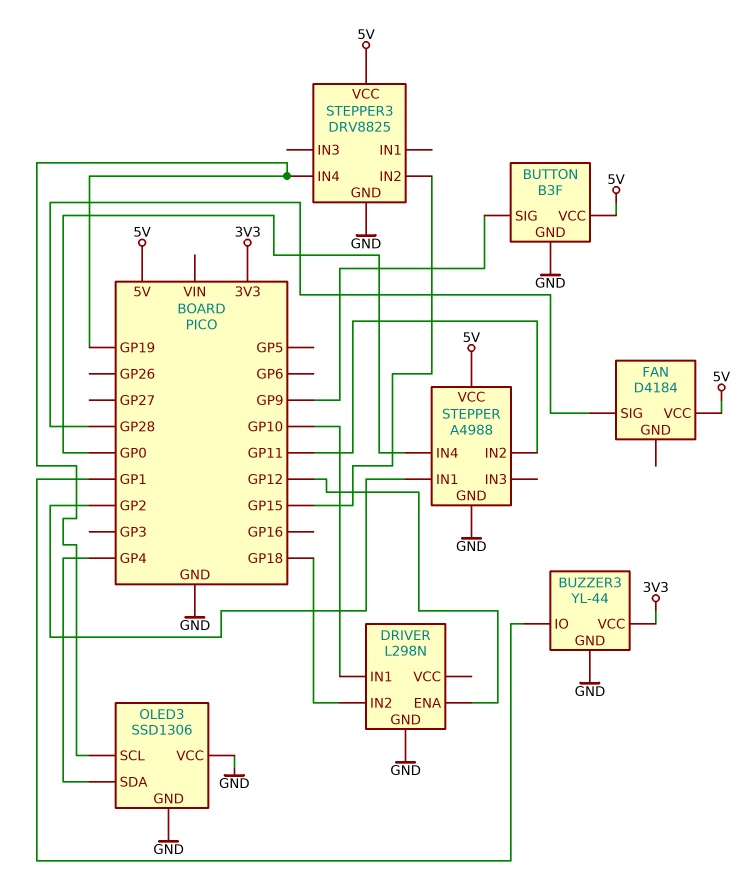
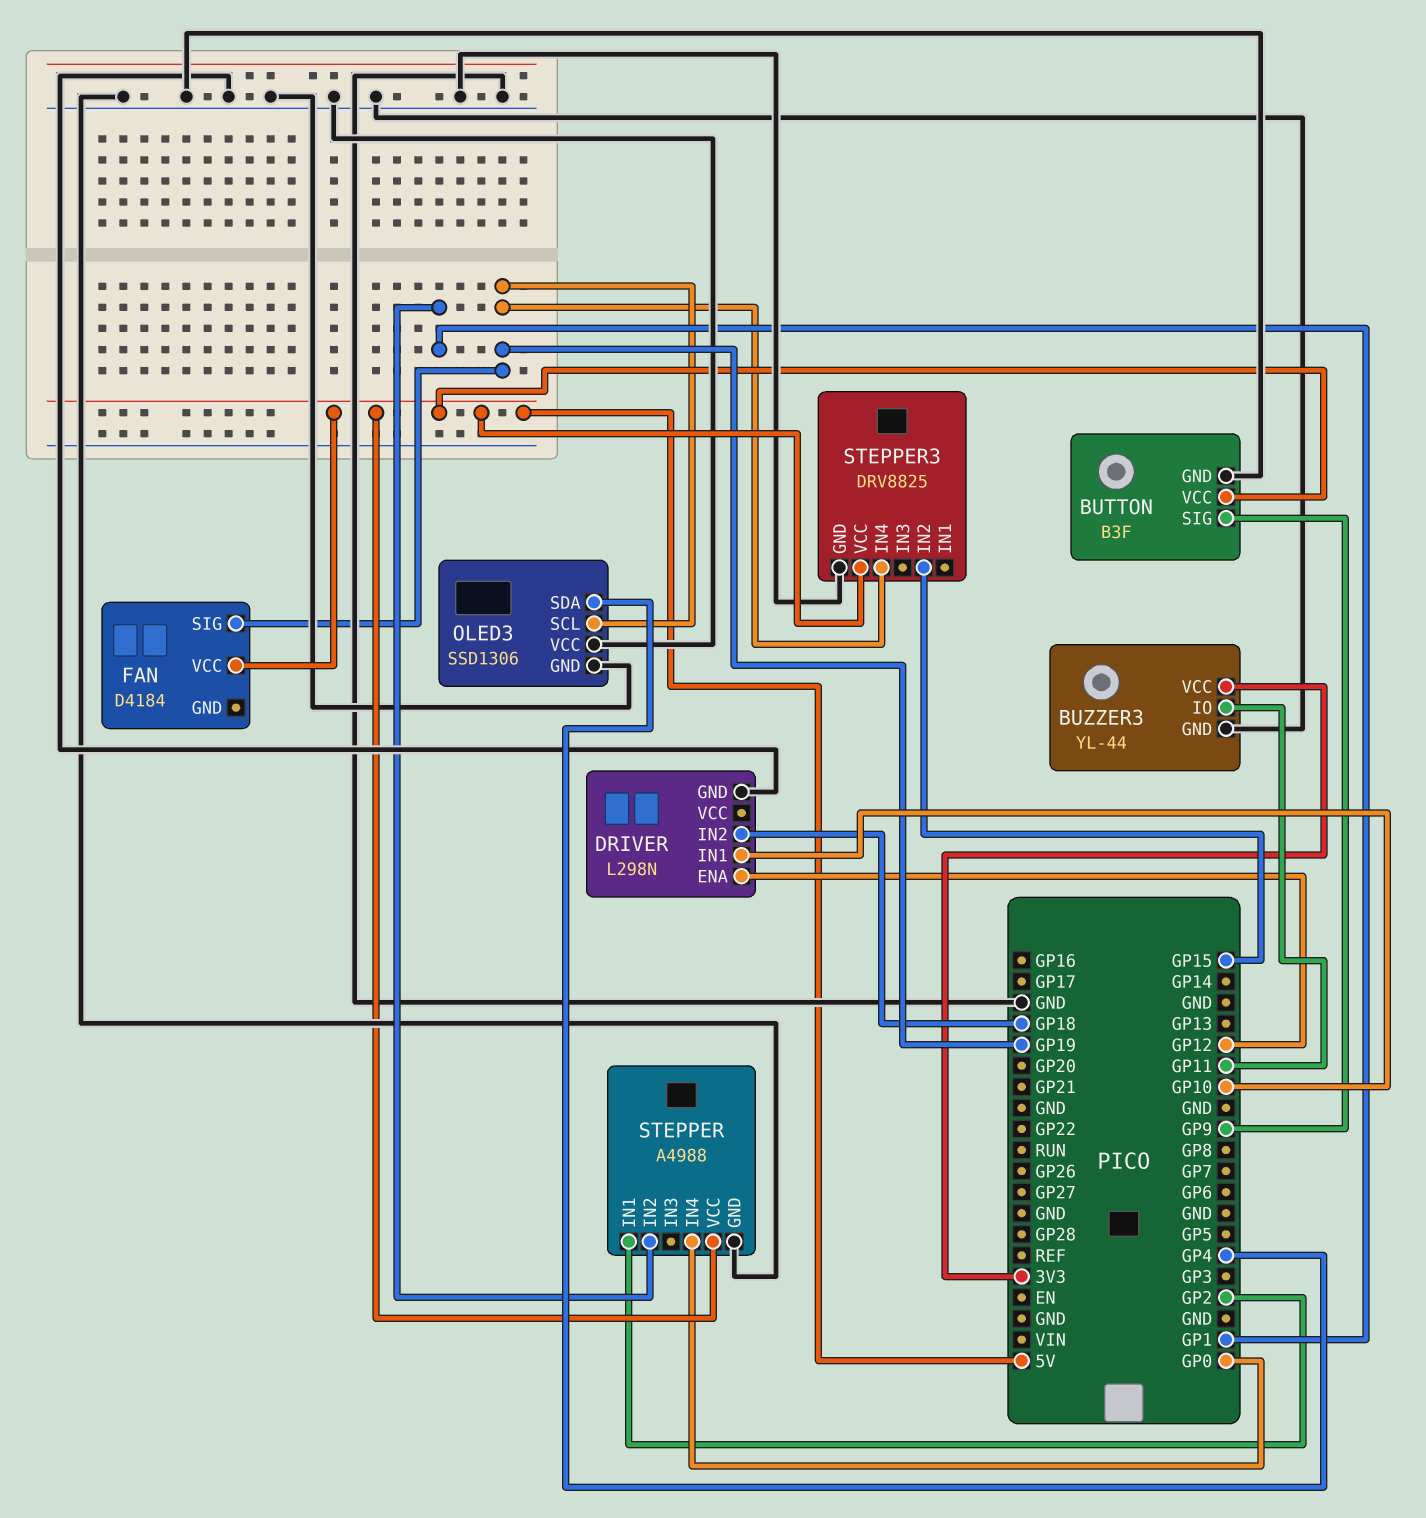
BUZZER3 pin IO: GP1 -> GP11
FAN pin SIG: GP28 -> GP19
STEPPER pin IN2: GP11 -> GP1

